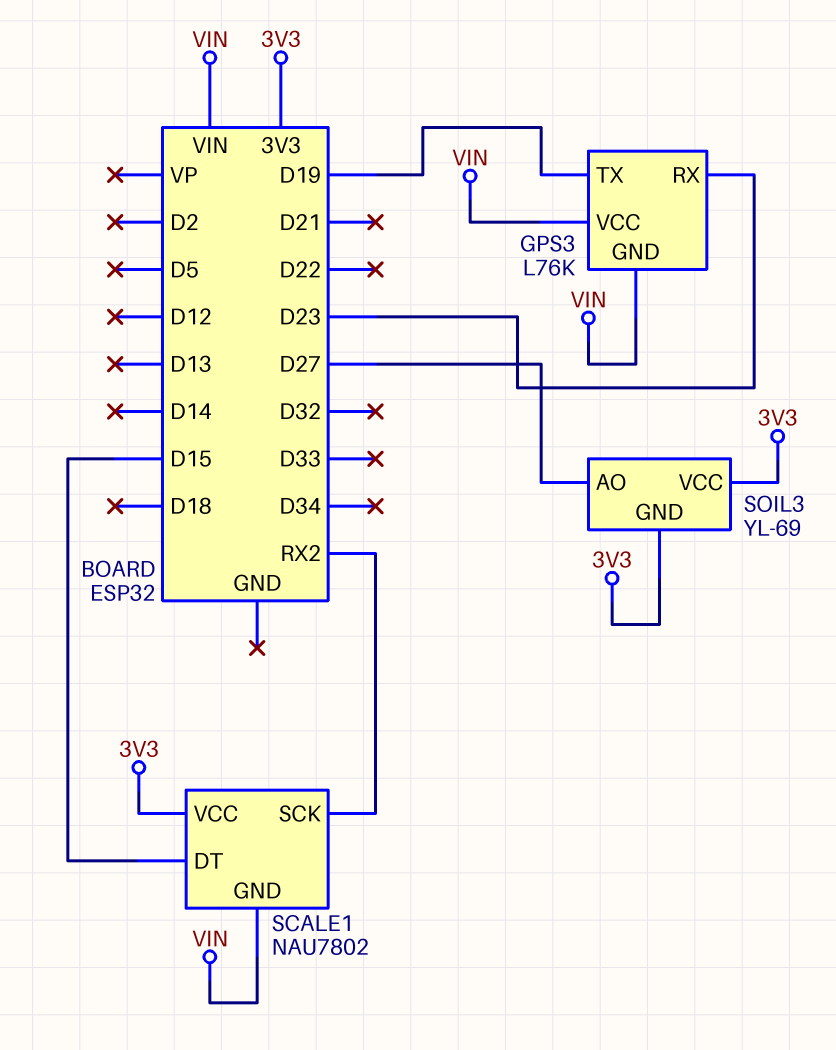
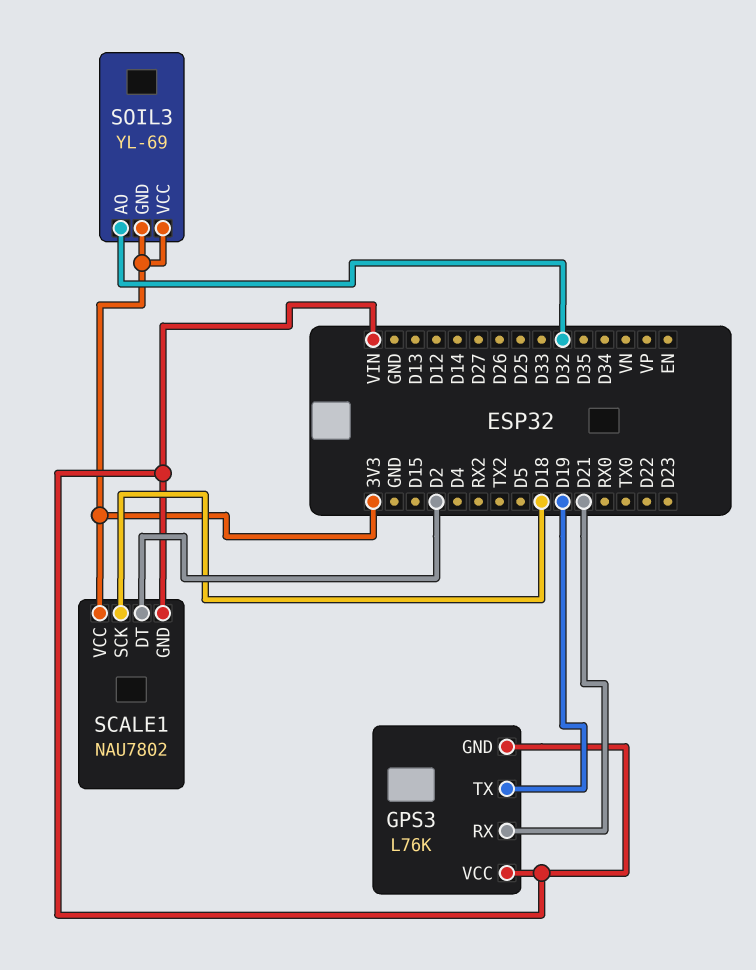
GPS3 pin RX: D23 -> D21
SCALE1 pin DT: D15 -> D2
SCALE1 pin SCK: RX2 -> D18
SOIL3 pin AO: D27 -> D32

